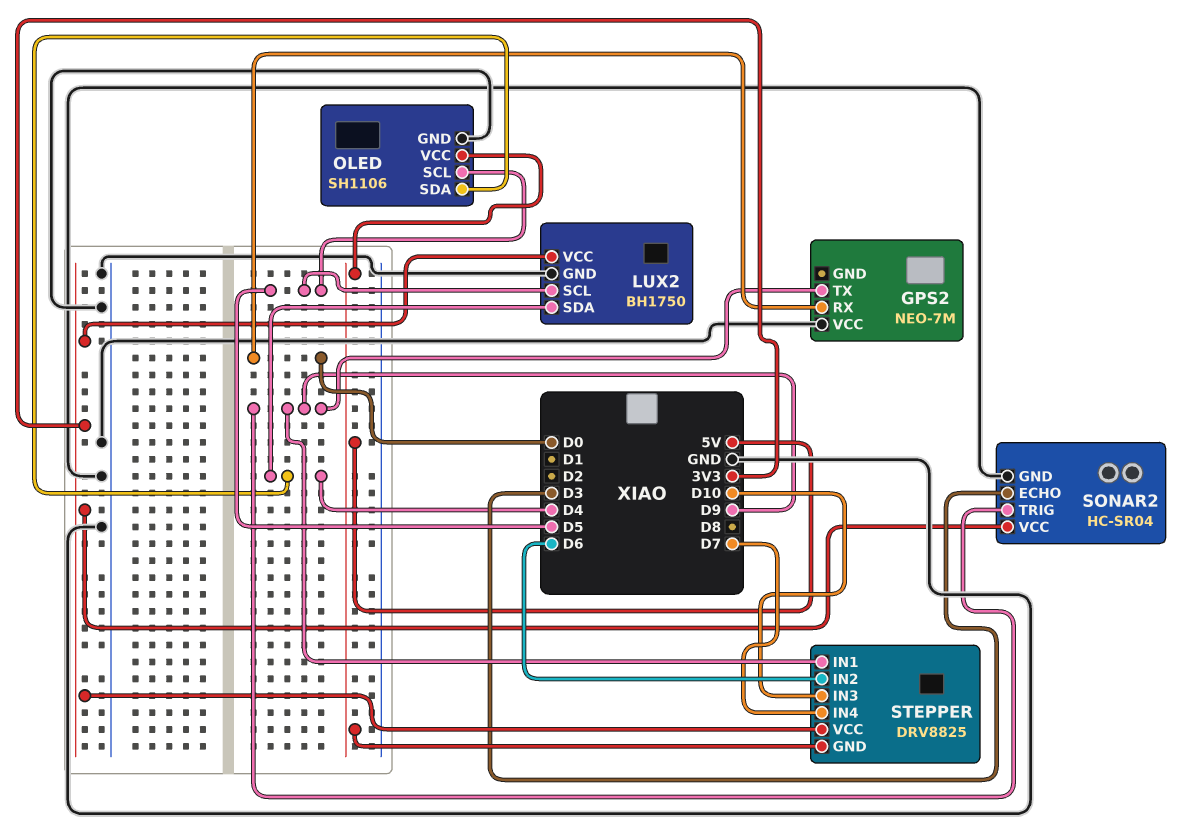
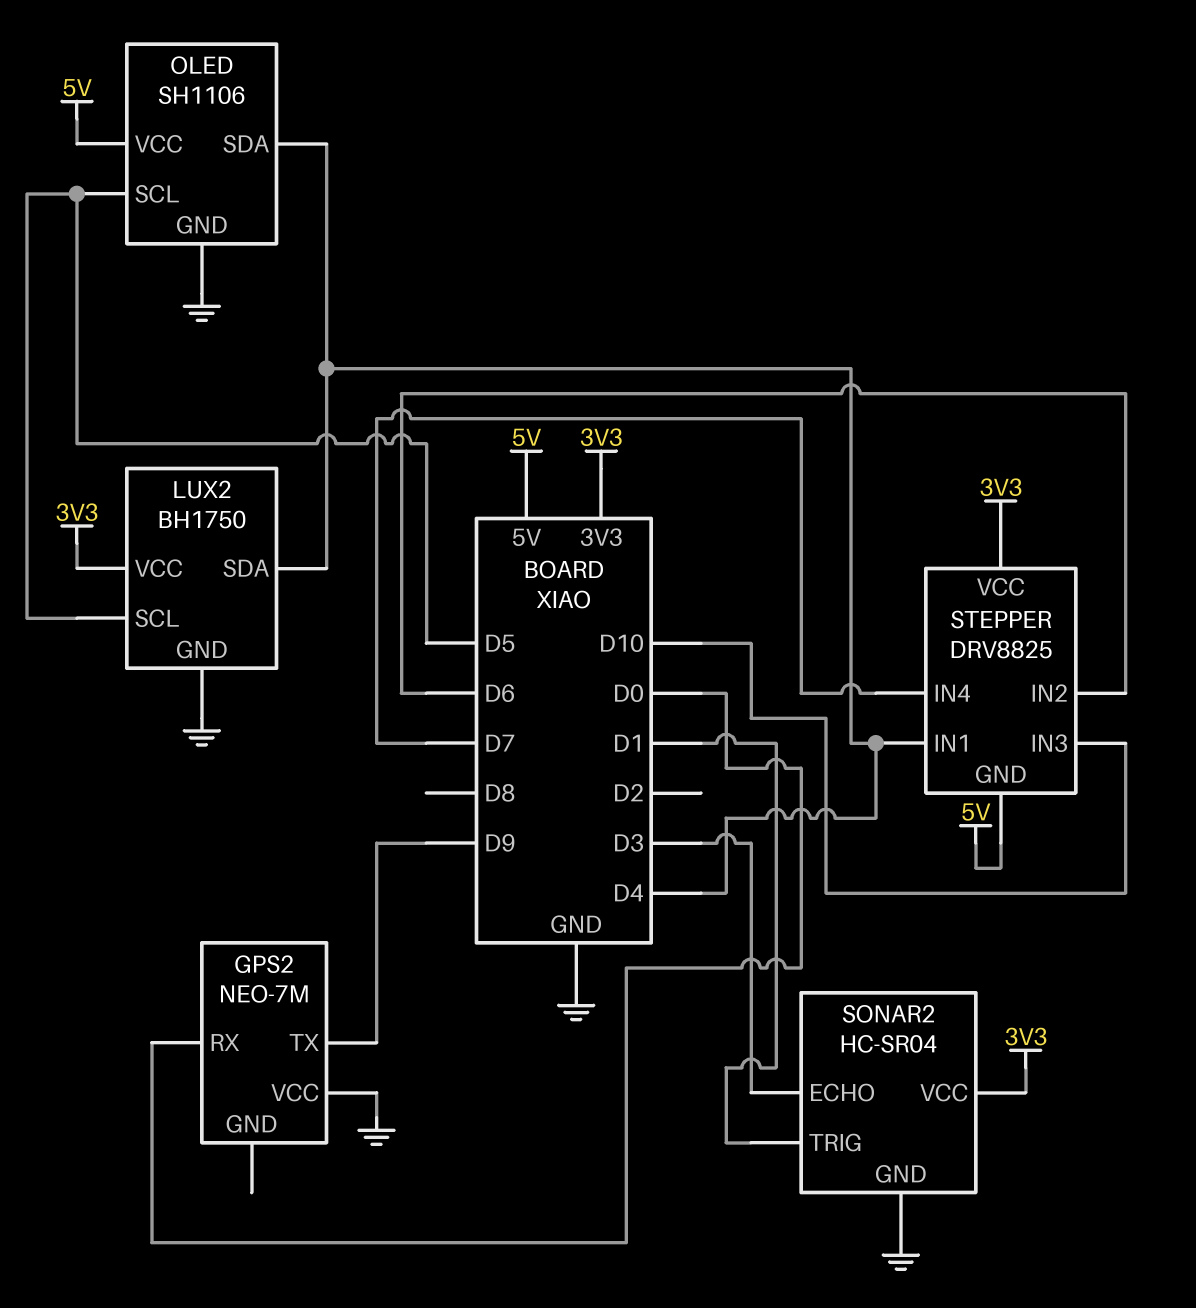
SONAR2 pin TRIG: D9 -> D1
STEPPER pin IN1: D9 -> D4

